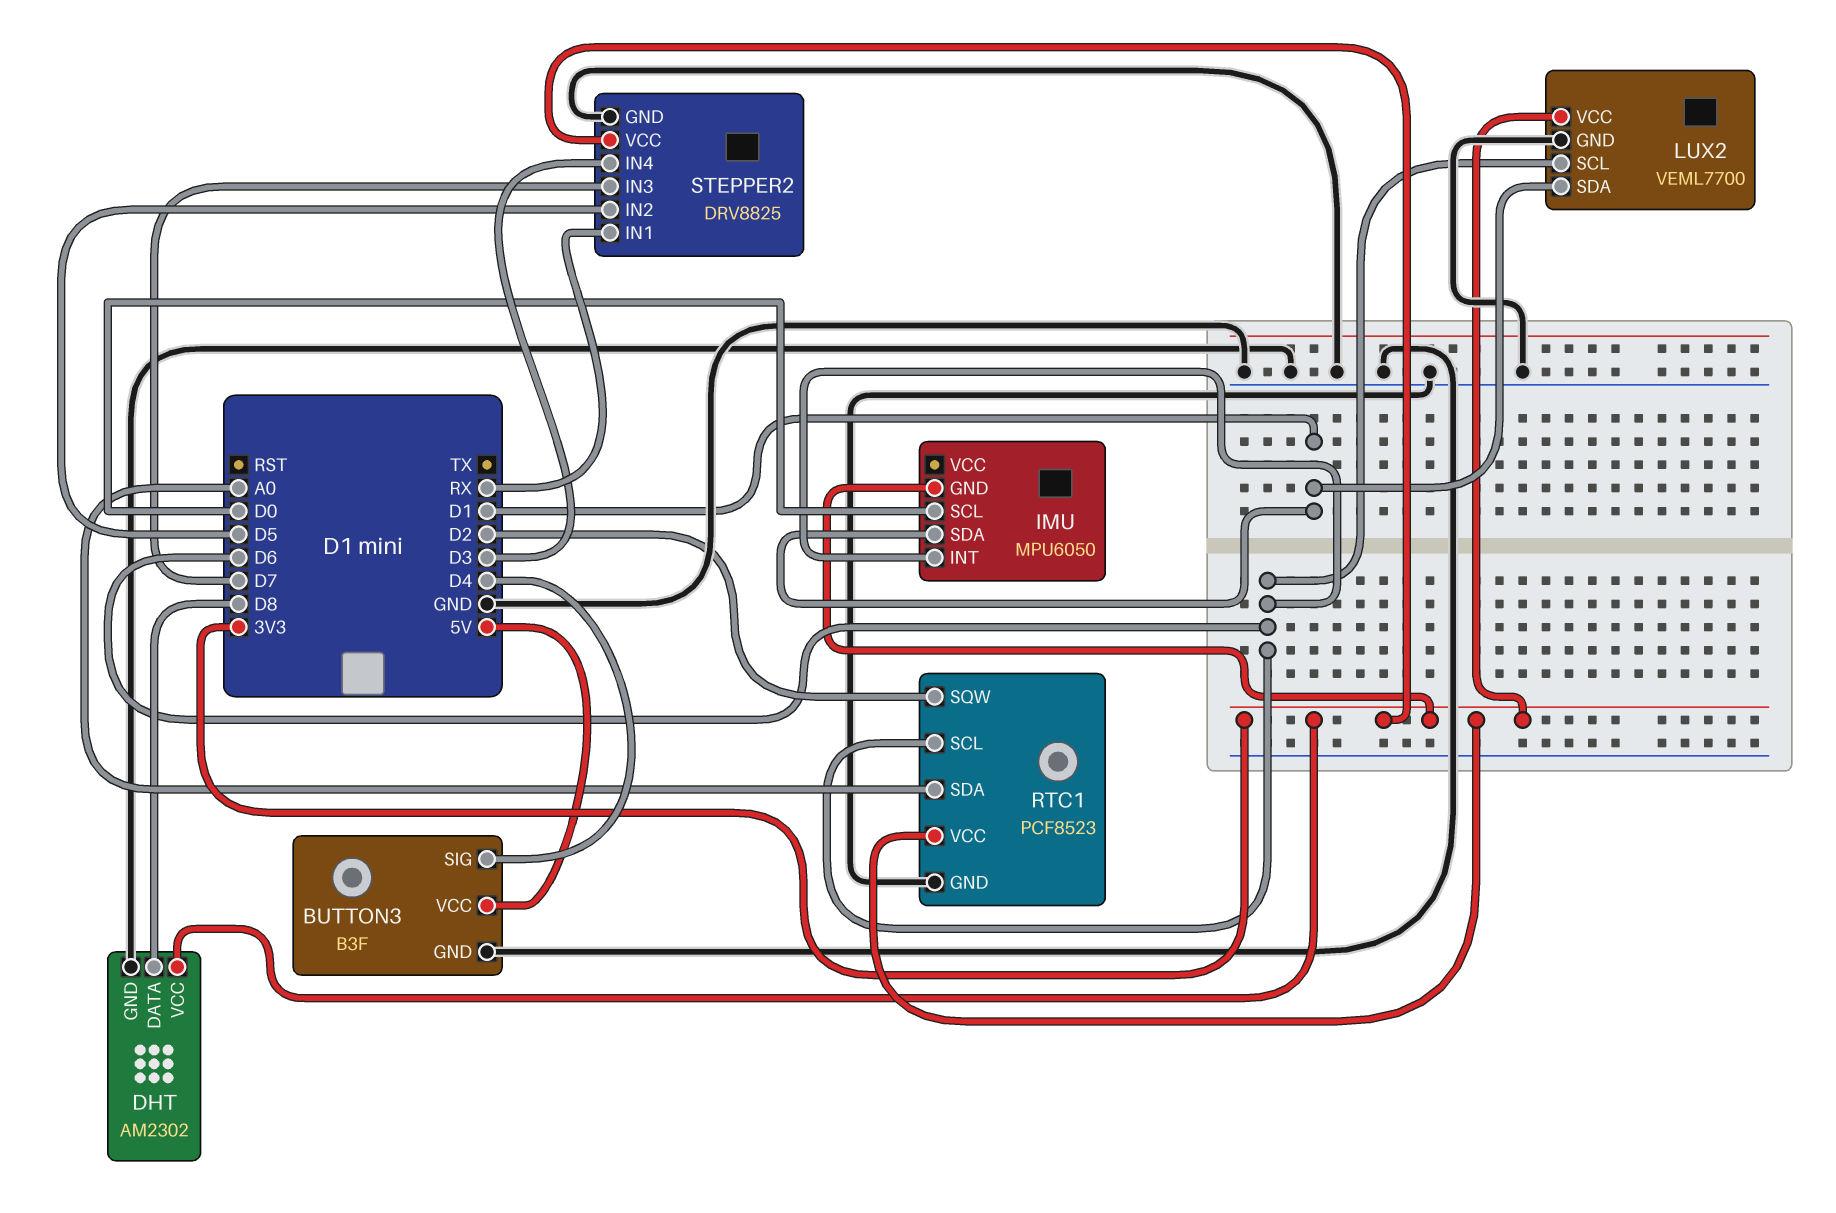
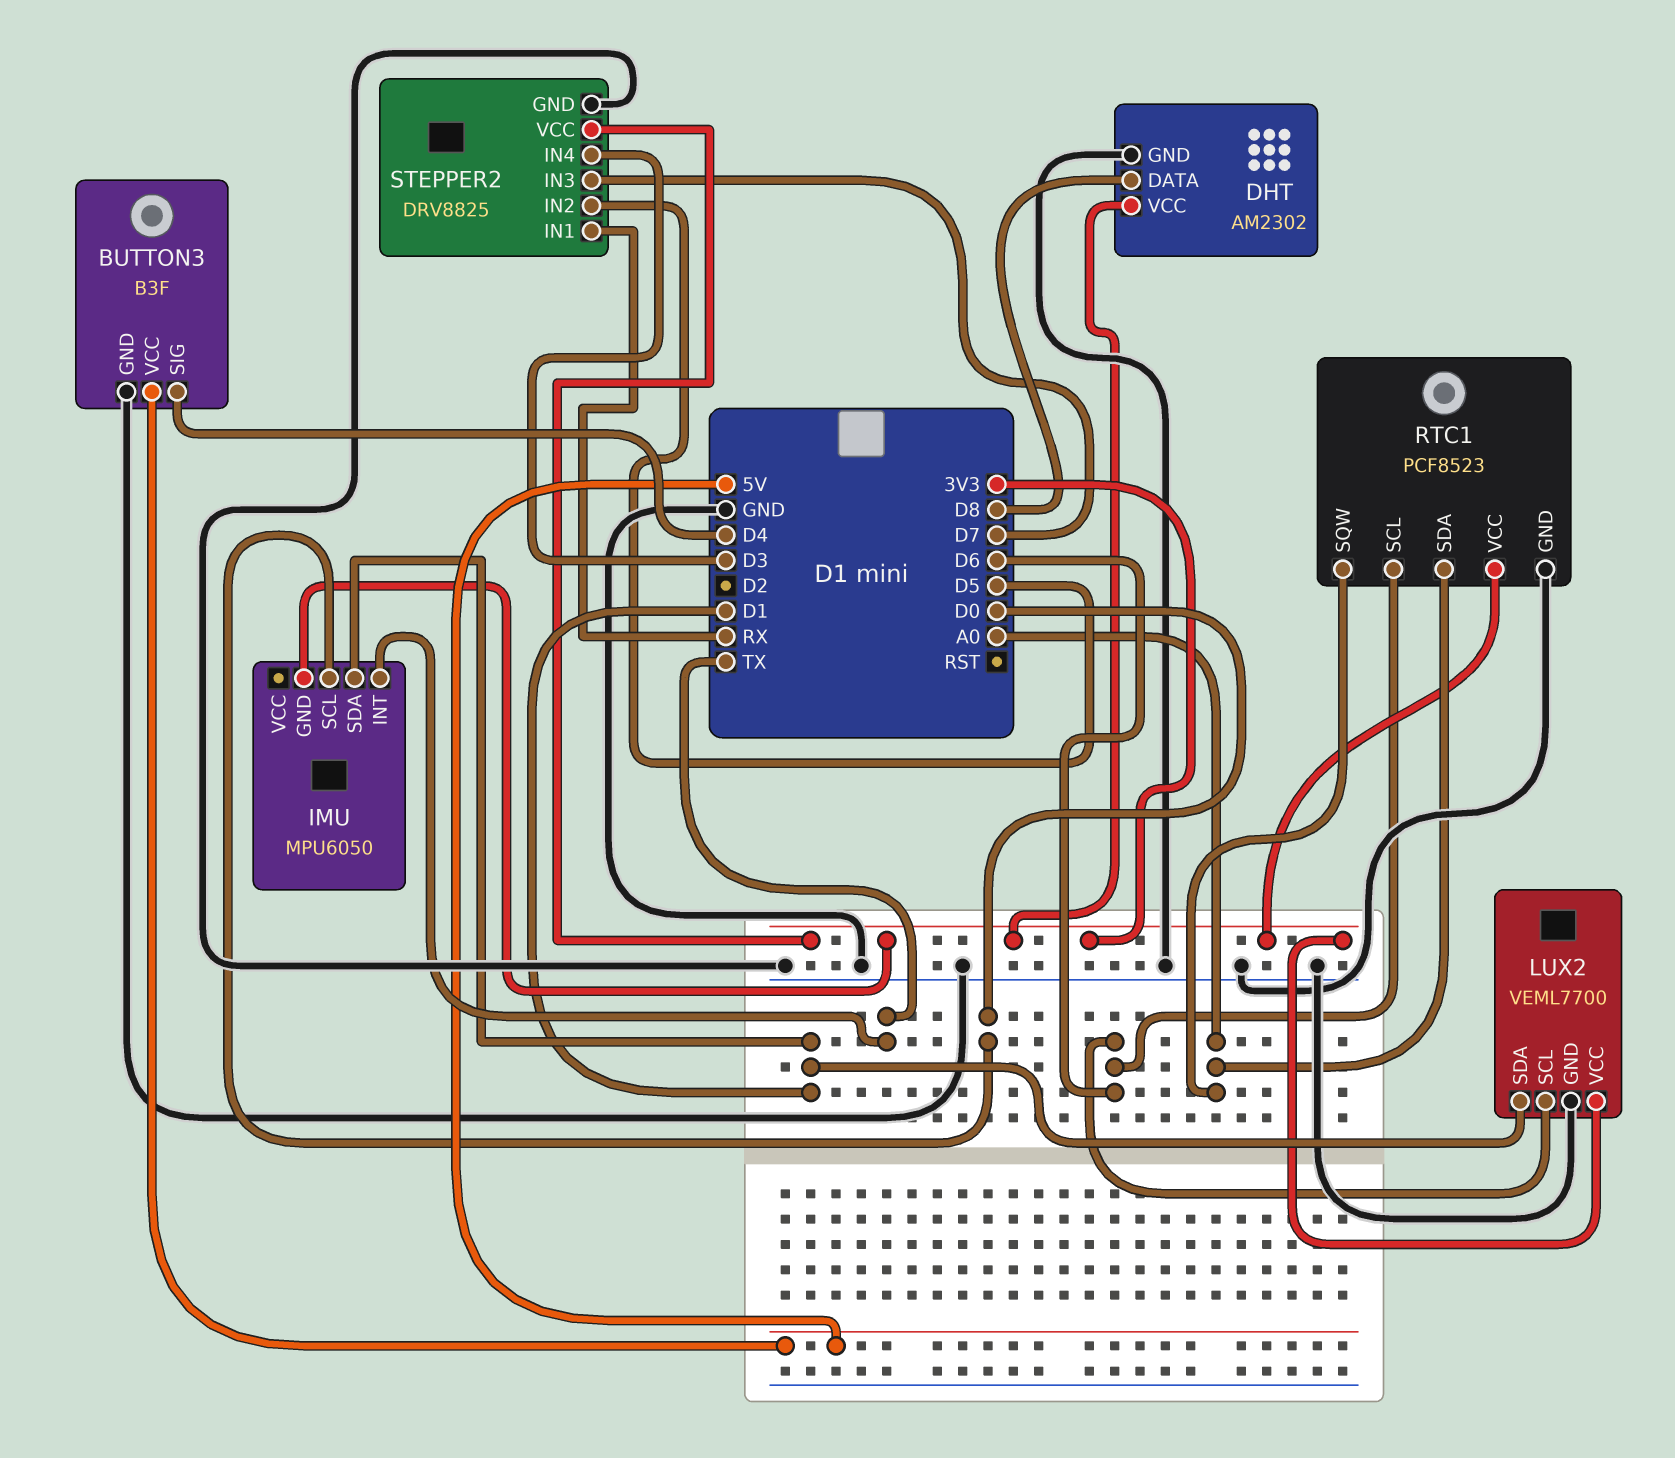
IMU pin INT: D6 -> TX
RTC1 pin SQW: D2 -> A0

